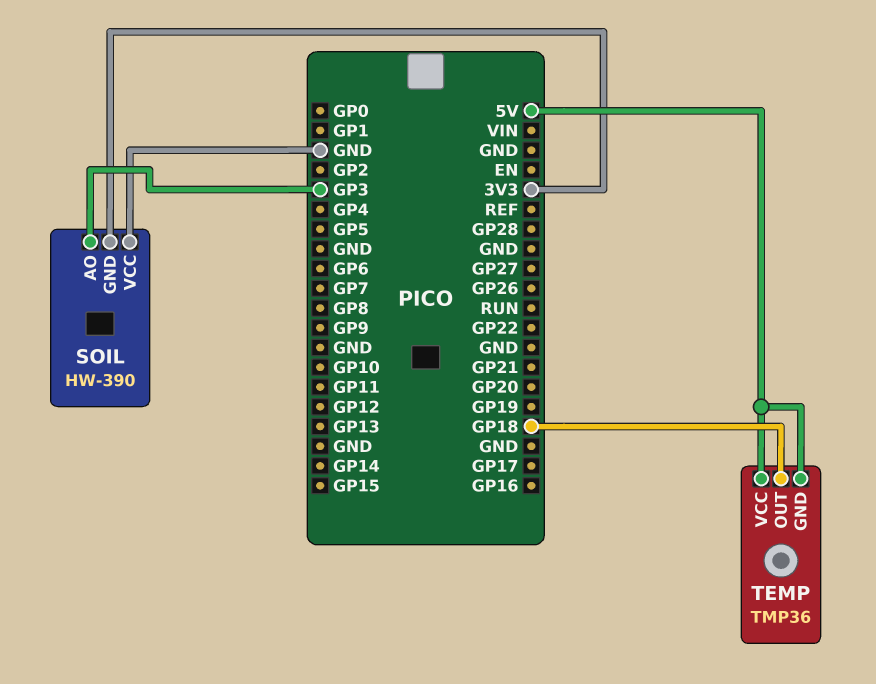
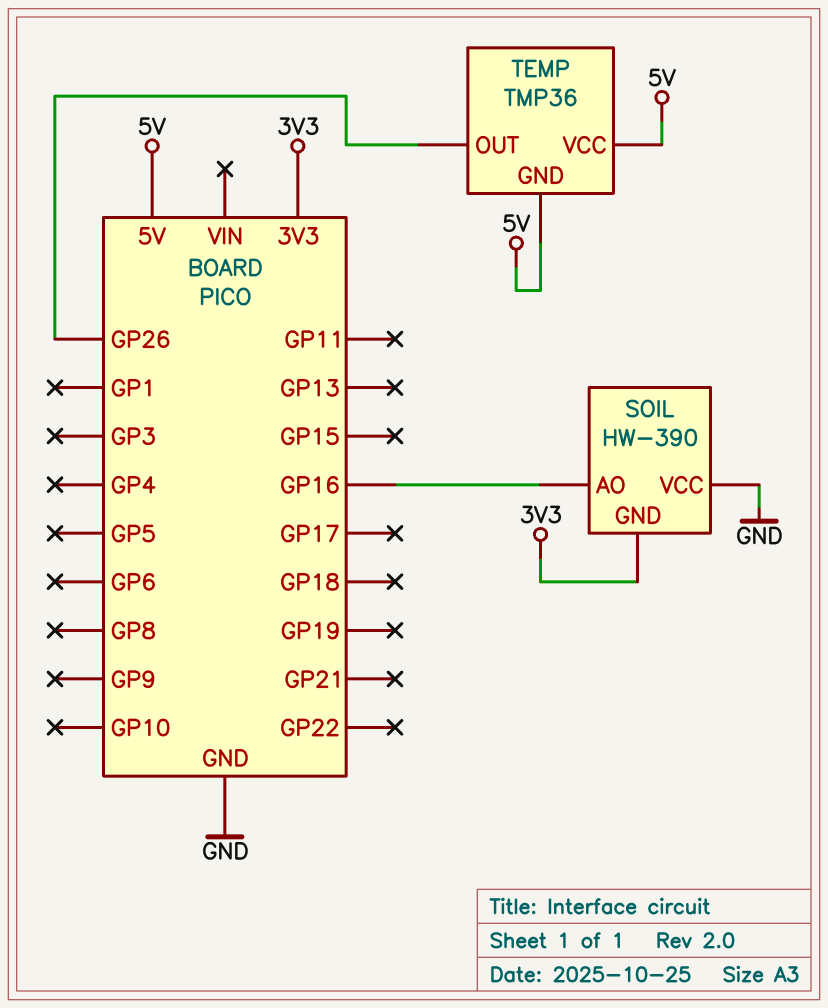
SOIL pin AO: GP3 -> GP16
TEMP pin OUT: GP18 -> GP26

